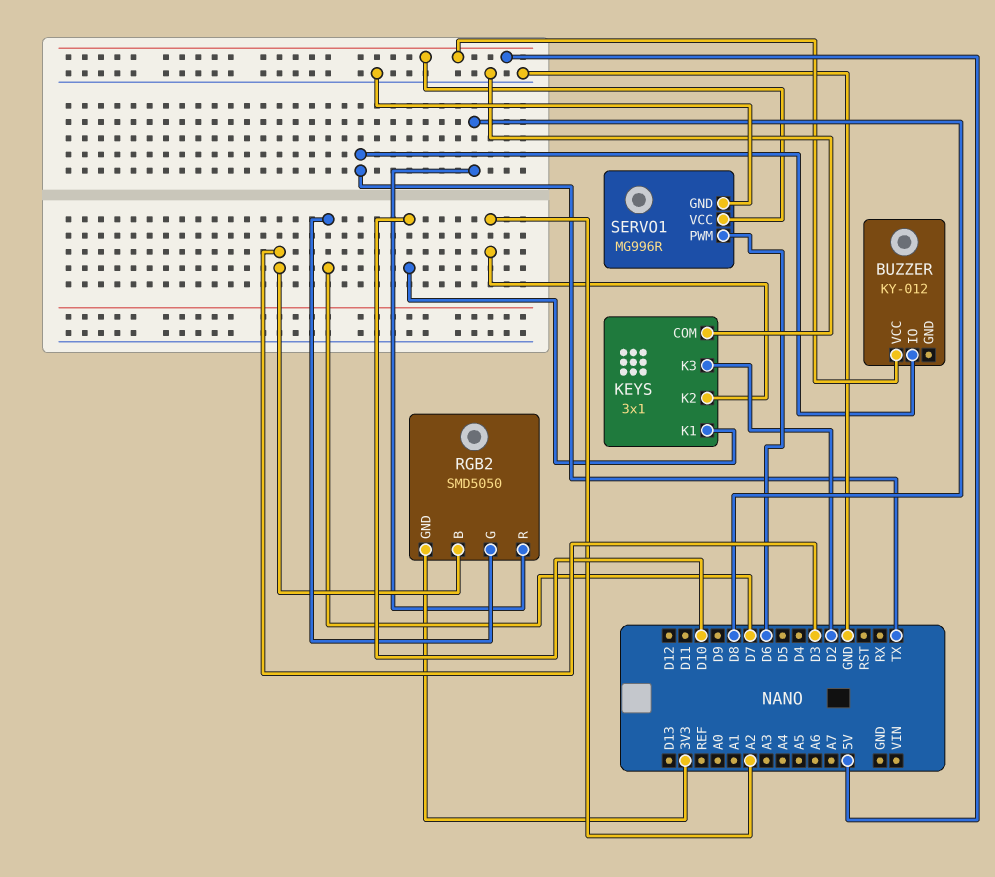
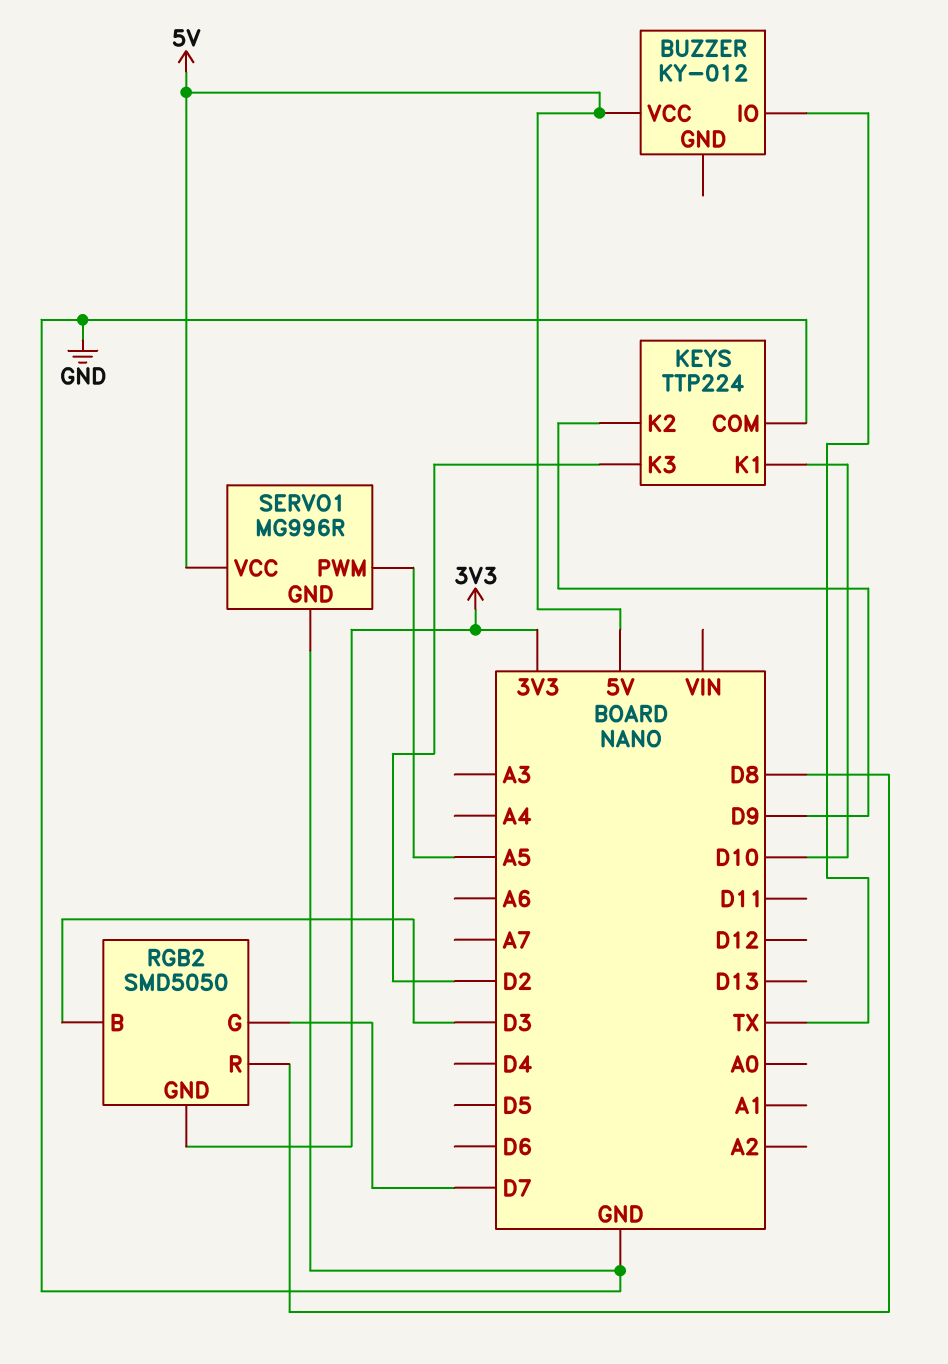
KEYS: 3x1 -> TTP224
KEYS pin K2: A2 -> D9
SERVO1 pin PWM: D6 -> A5

